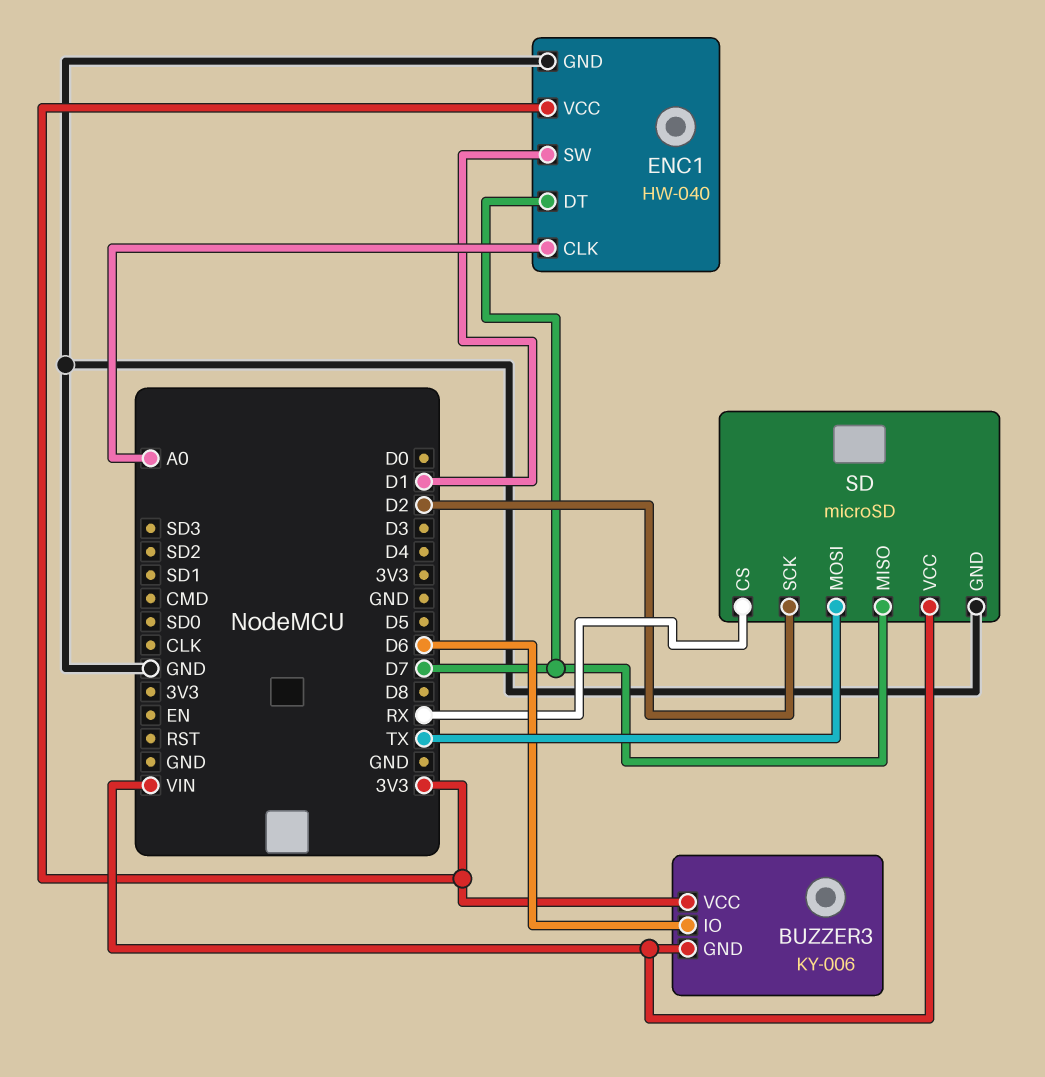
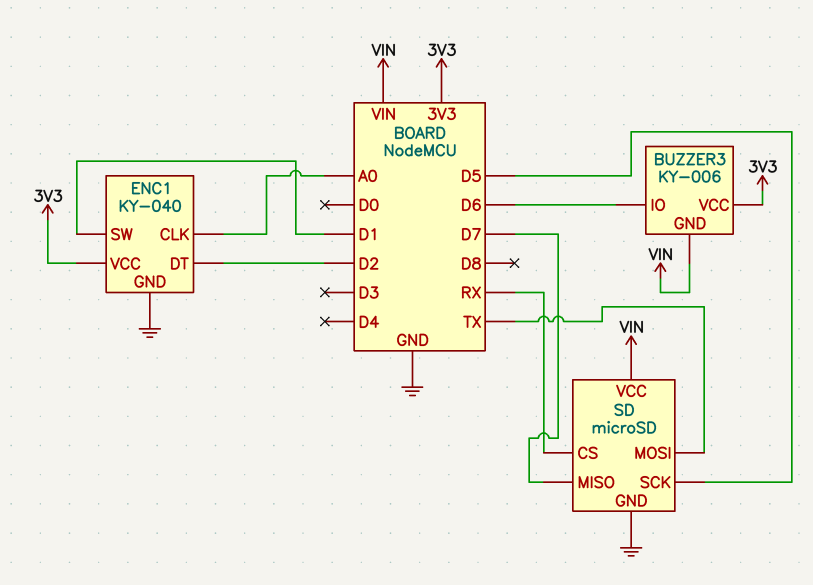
ENC1: HW-040 -> KY-040
ENC1 pin DT: D7 -> D2
SD pin SCK: D2 -> D5

